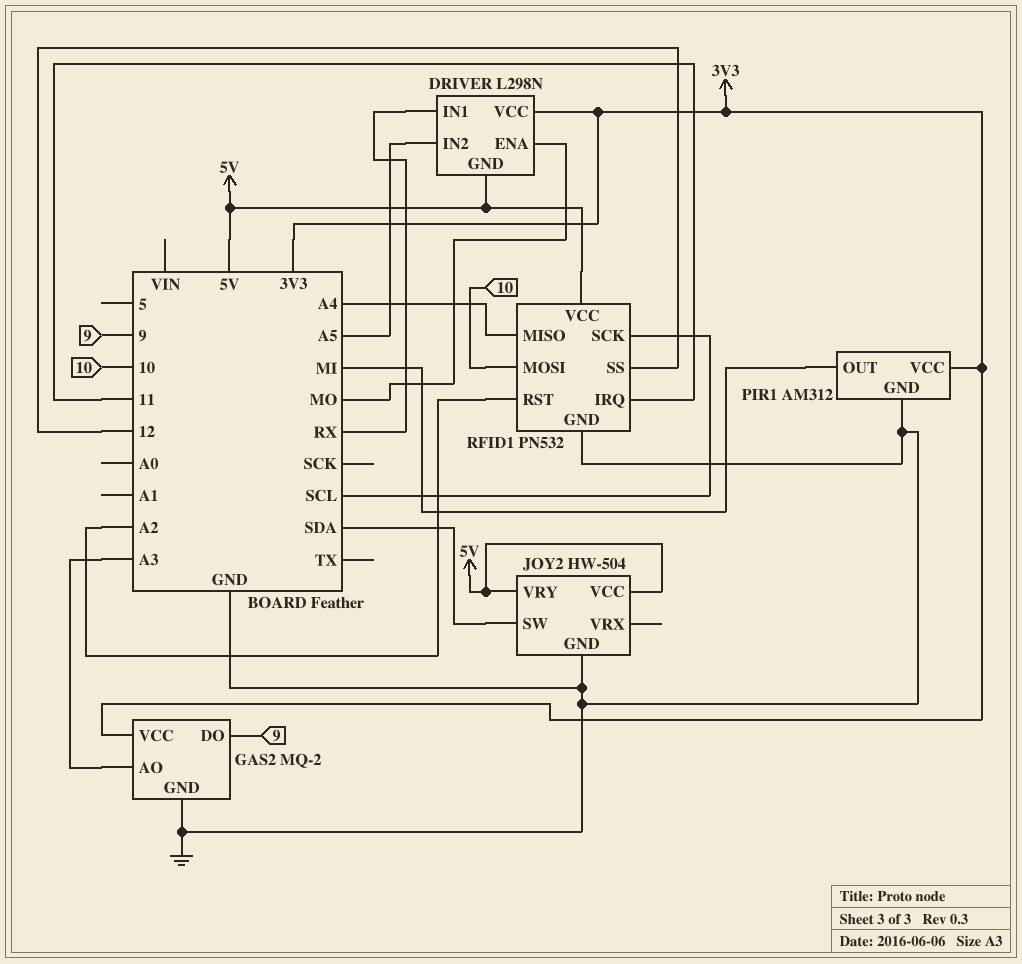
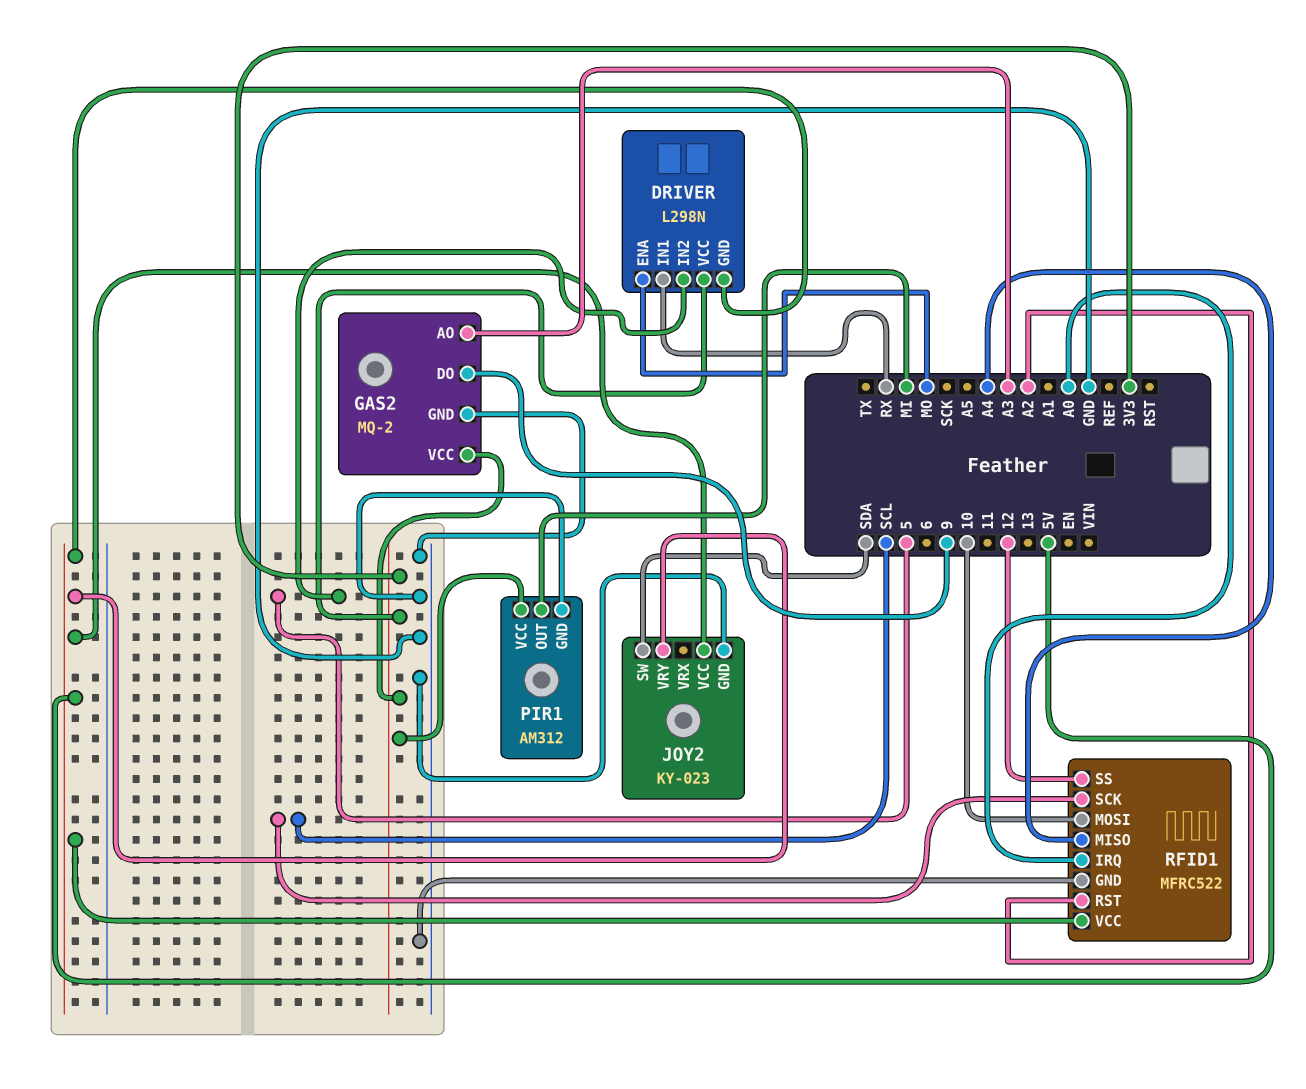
DRIVER pin IN2: A5 -> 5
JOY2: HW-504 -> KY-023
RFID1: PN532 -> MFRC522
RFID1 pin IRQ: 11 -> A0

